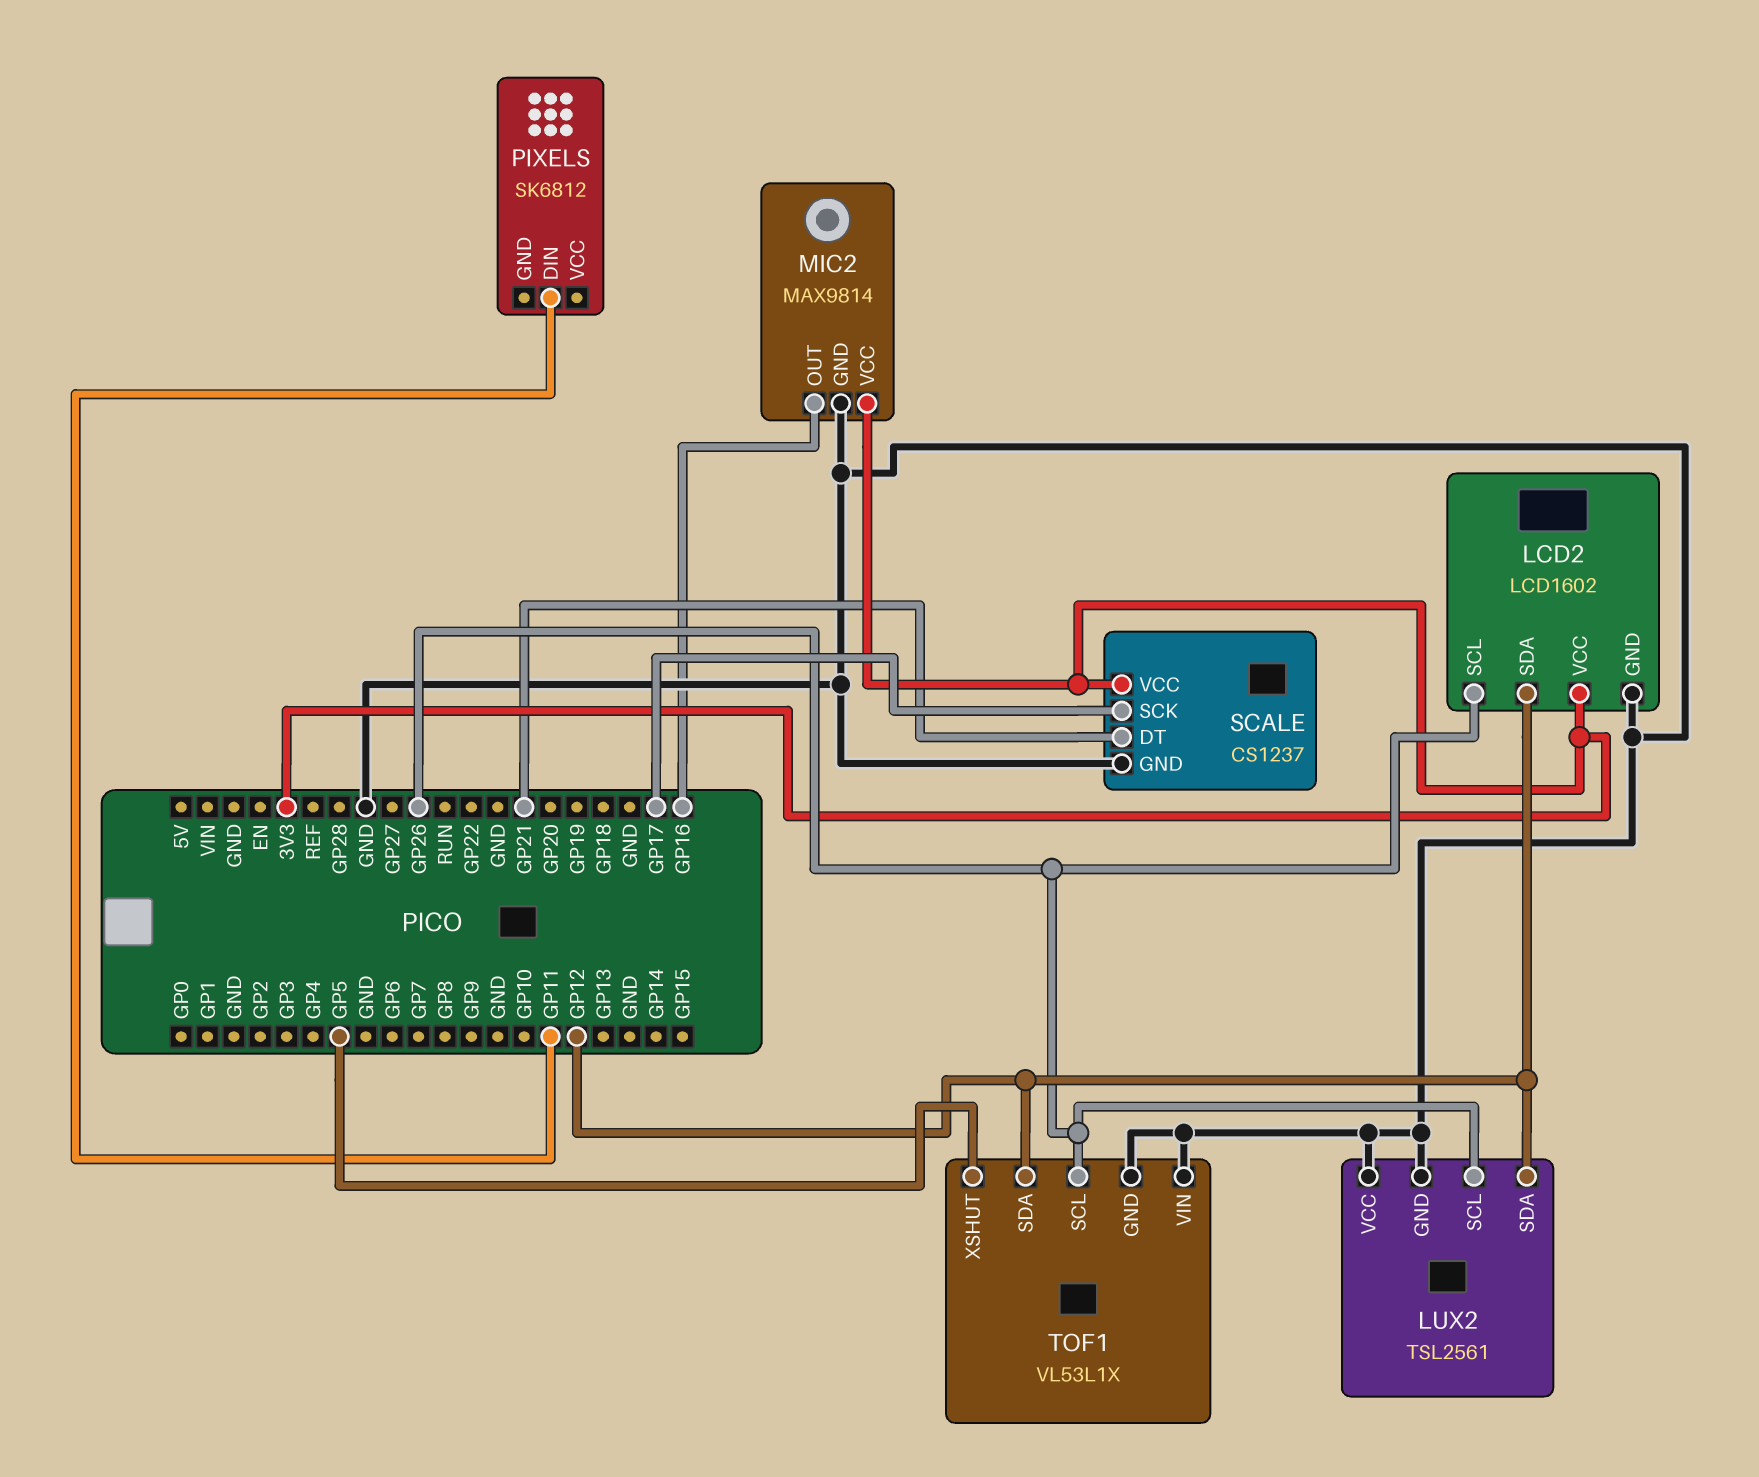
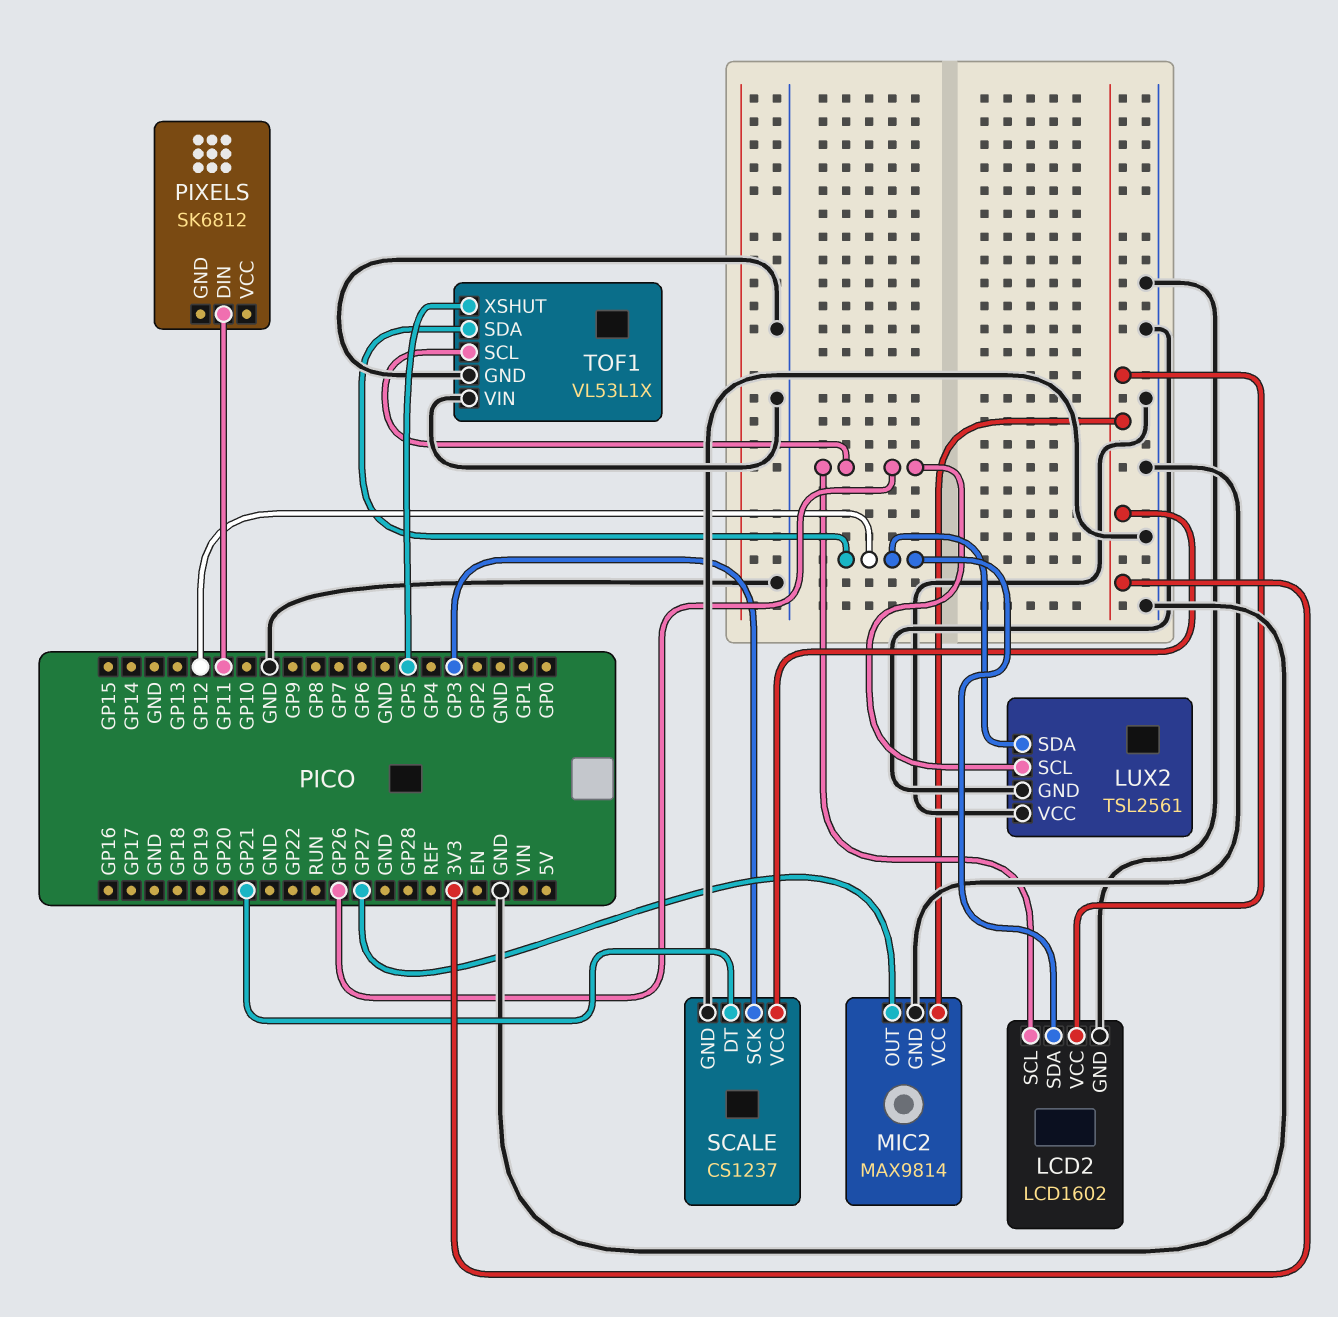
MIC2 pin OUT: GP16 -> GP27
SCALE pin SCK: GP17 -> GP3

